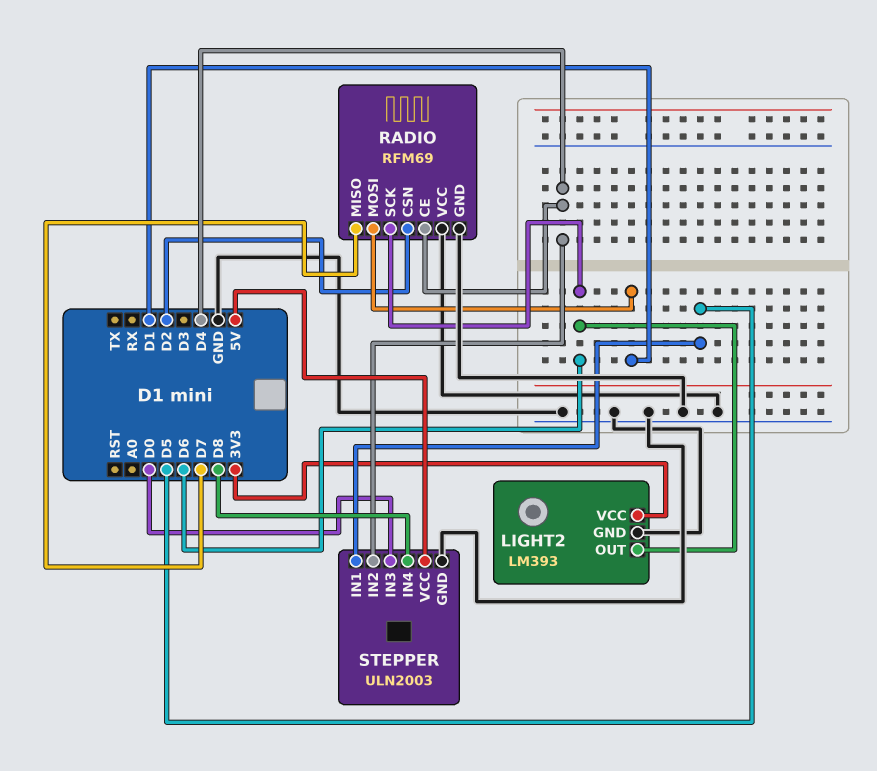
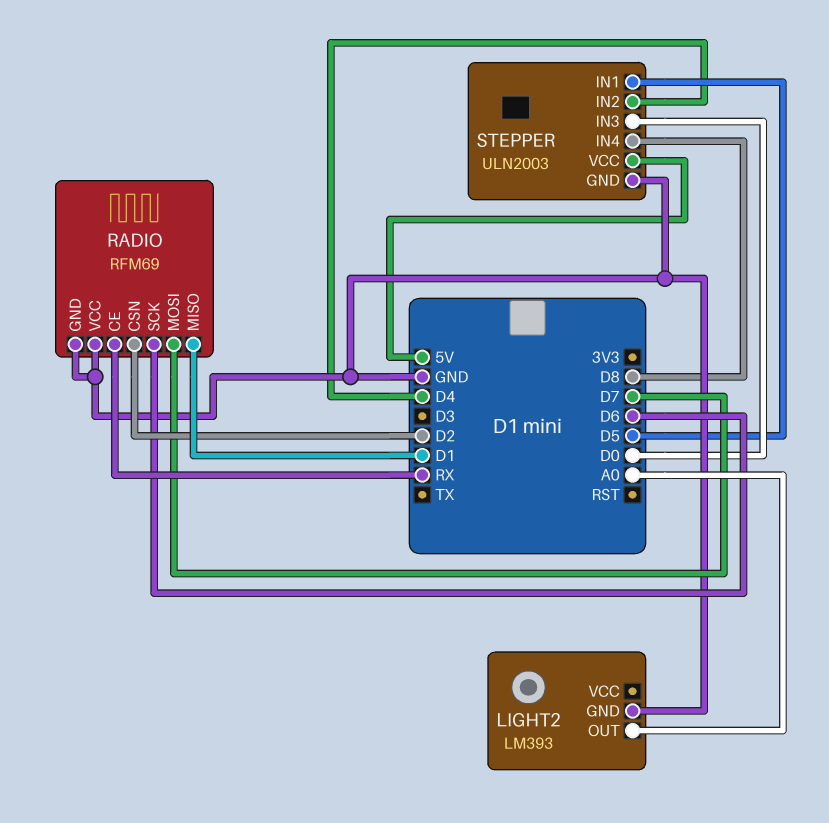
LIGHT2 pin OUT: D6 -> A0
LIGHT2 pin VCC: 3V3 -> none
RADIO pin CE: D4 -> RX
RADIO pin MISO: D7 -> D1
RADIO pin MOSI: D1 -> D7

